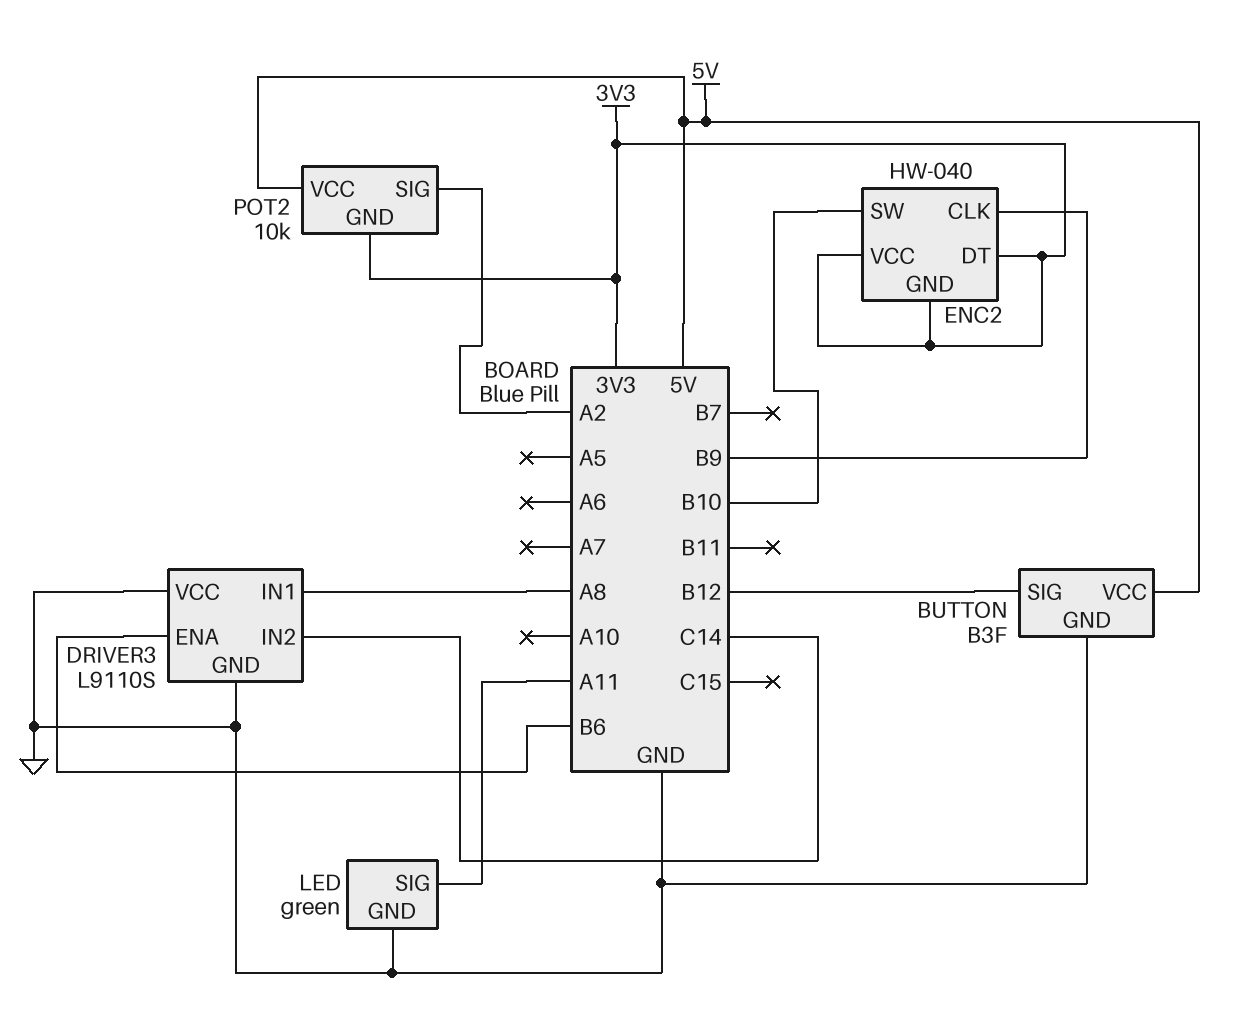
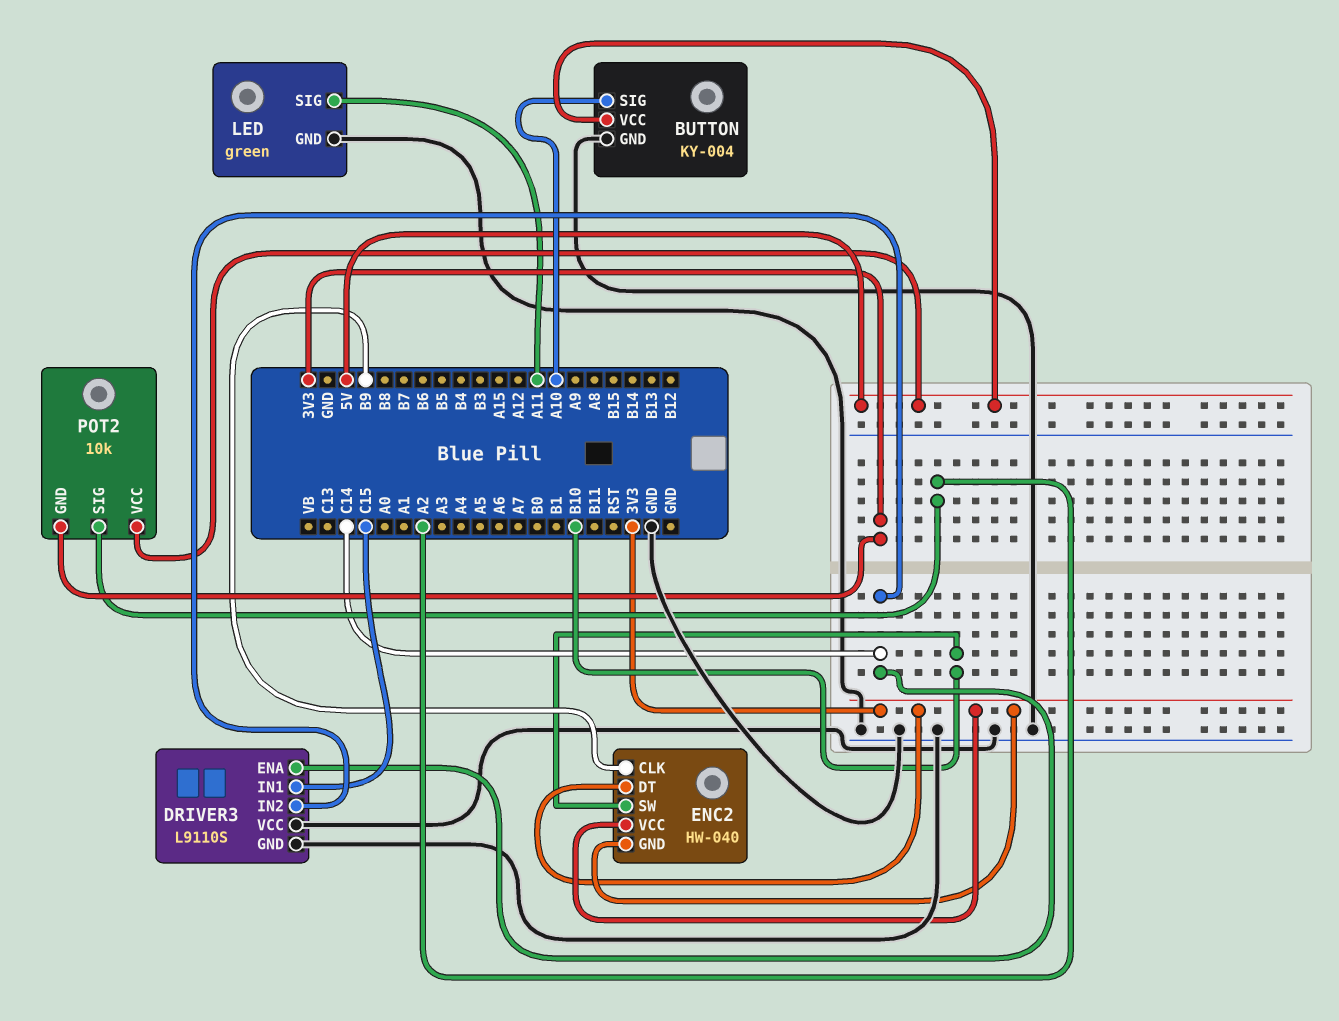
BUTTON: B3F -> KY-004
BUTTON pin SIG: B12 -> A10
DRIVER3 pin ENA: B6 -> C14
DRIVER3 pin IN1: A8 -> C15

